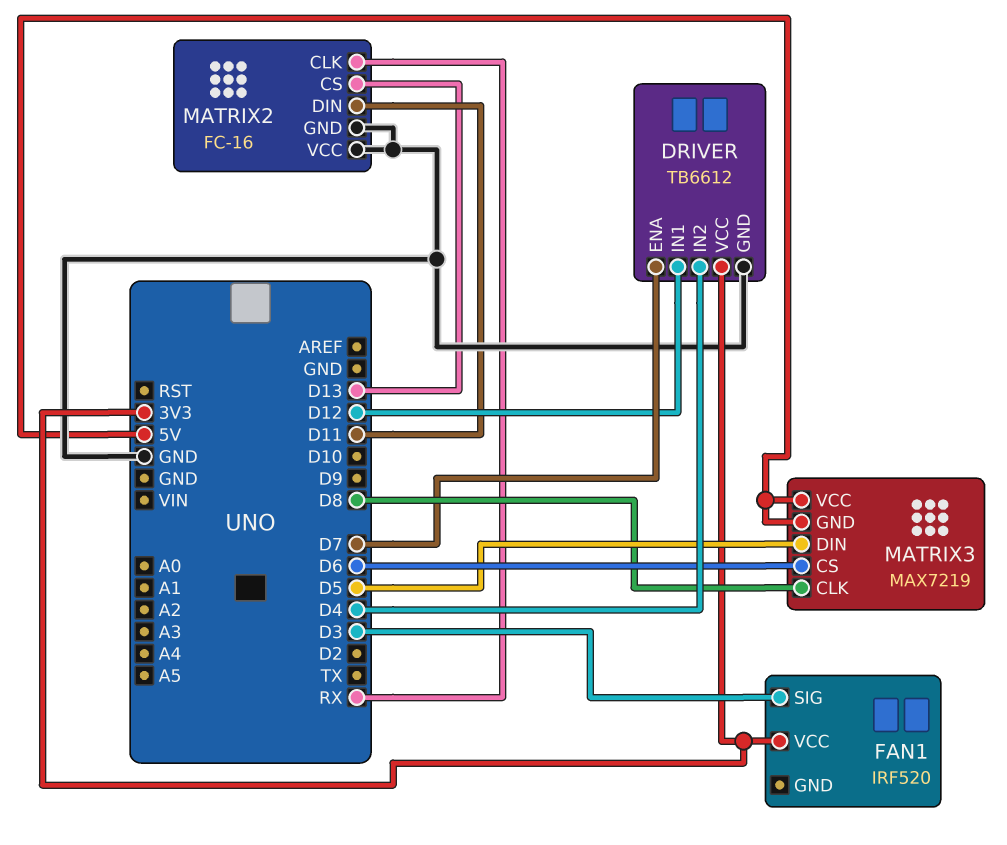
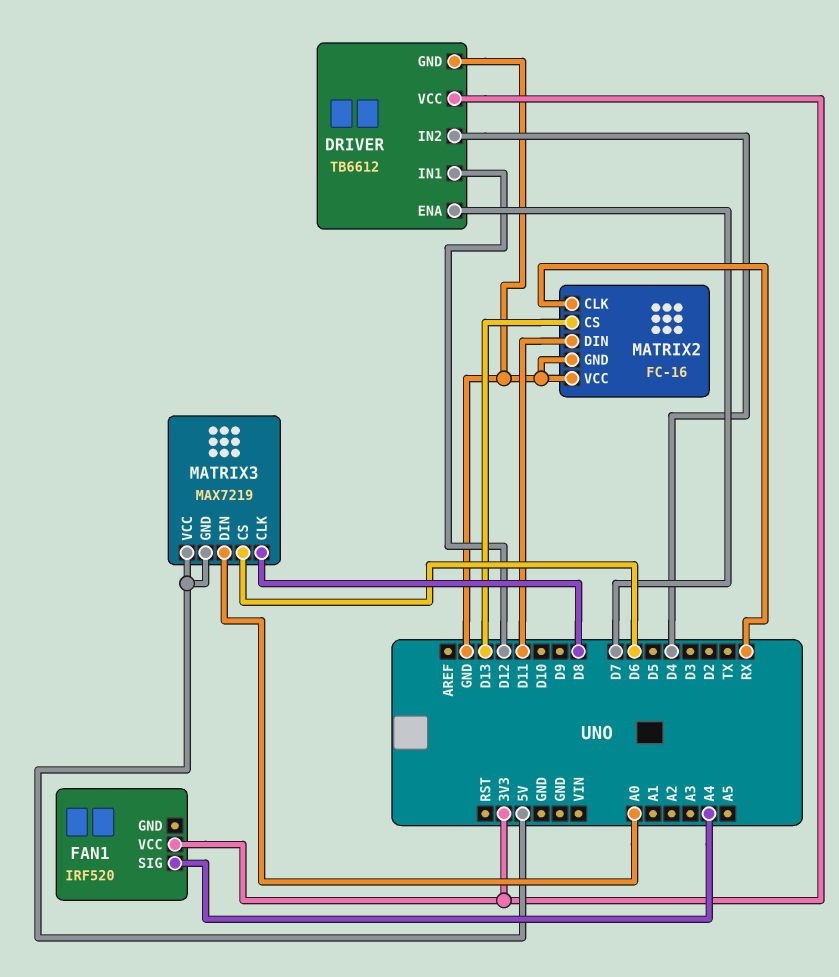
FAN1 pin SIG: D3 -> A4
MATRIX3 pin DIN: D5 -> A0

